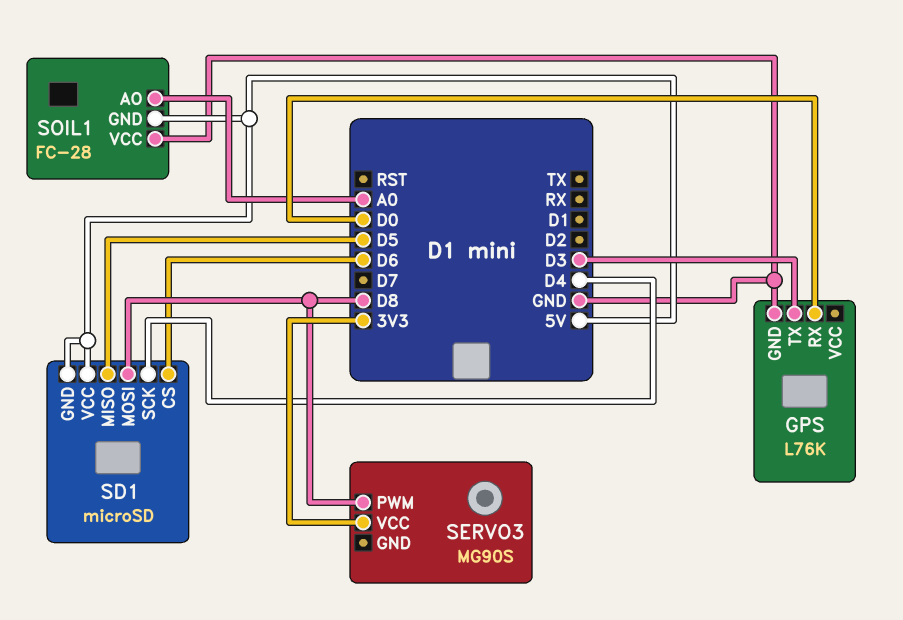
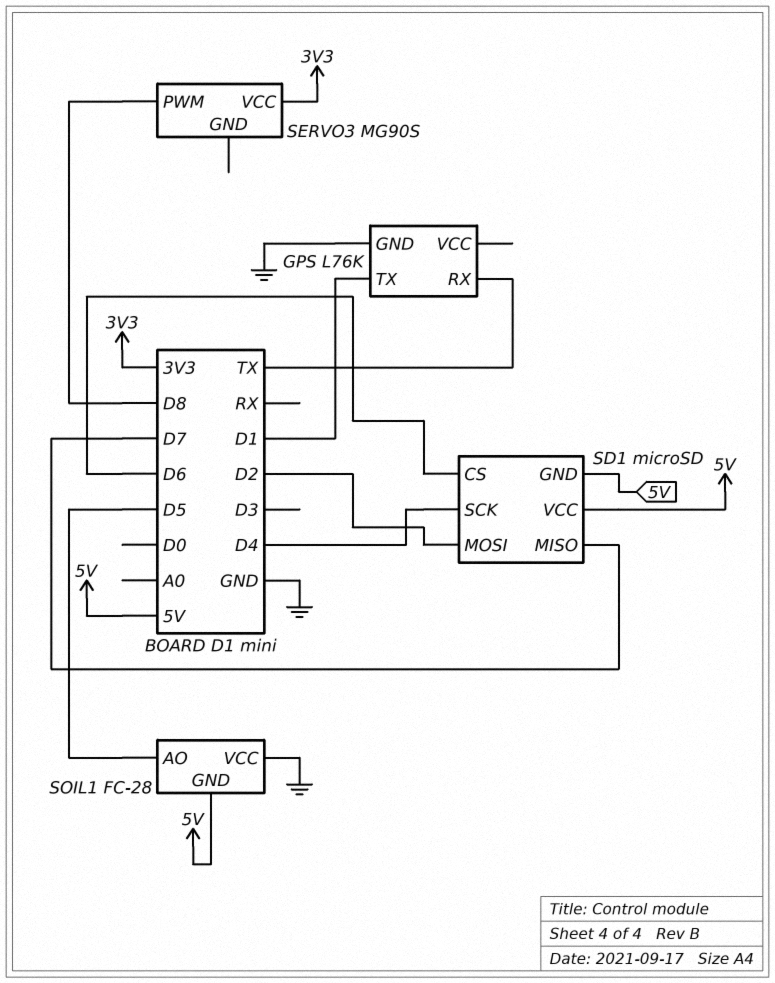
GPS pin RX: D0 -> TX
GPS pin TX: D3 -> D1
SD1 pin MISO: D5 -> D7
SD1 pin MOSI: D8 -> D2
SOIL1 pin AO: A0 -> D5

